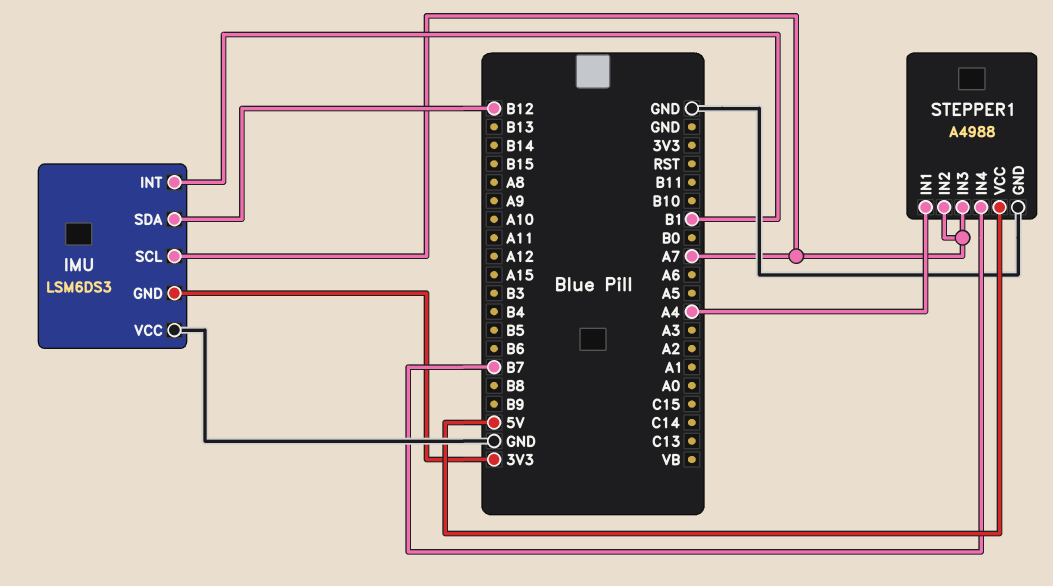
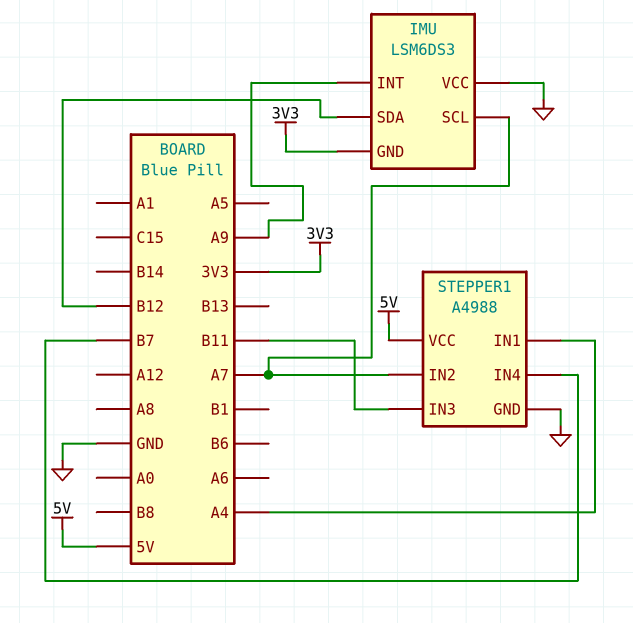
IMU pin INT: B1 -> A9
STEPPER1 pin IN3: A7 -> B11

